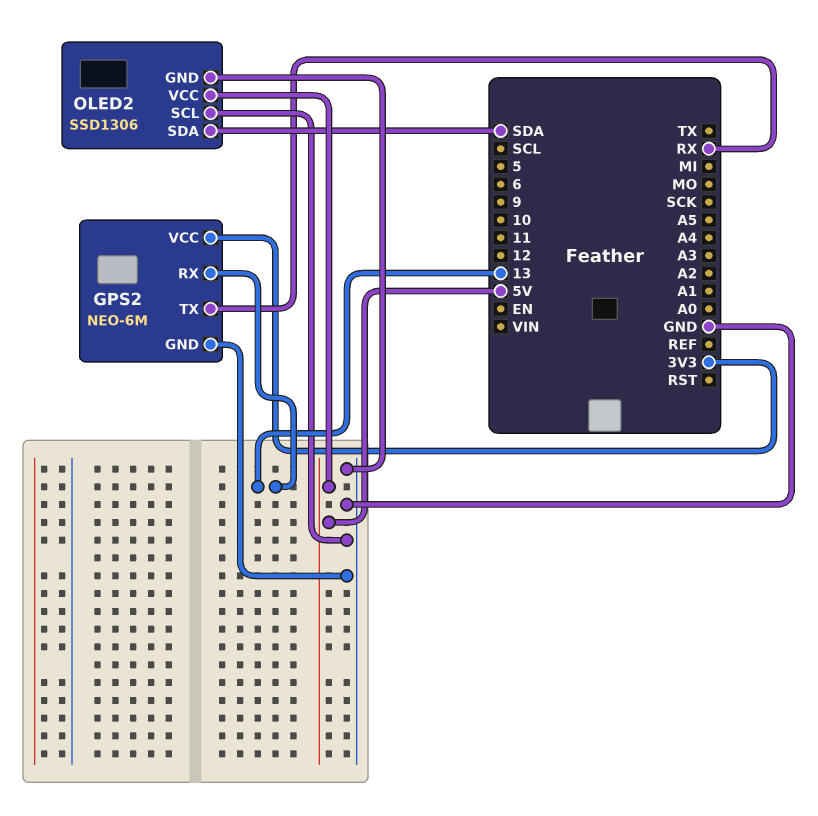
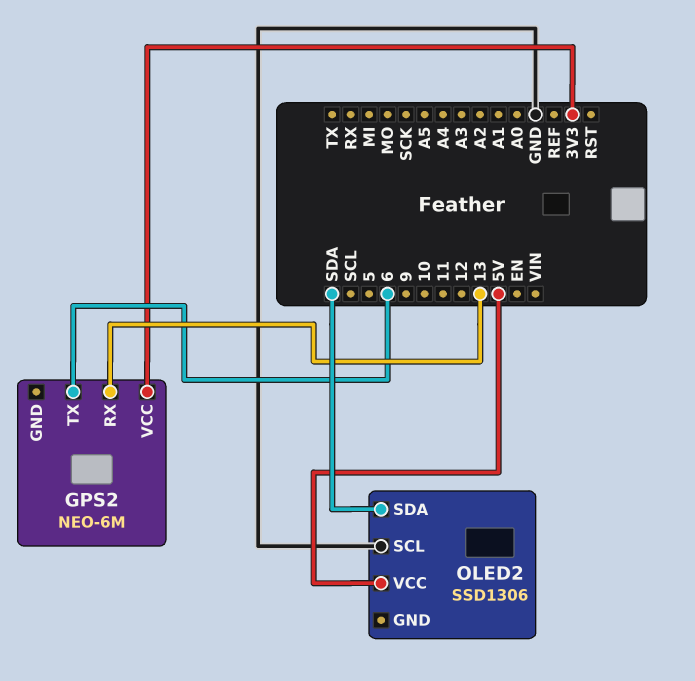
GPS2 pin GND: GND -> none
GPS2 pin TX: RX -> 6
OLED2 pin GND: GND -> none

